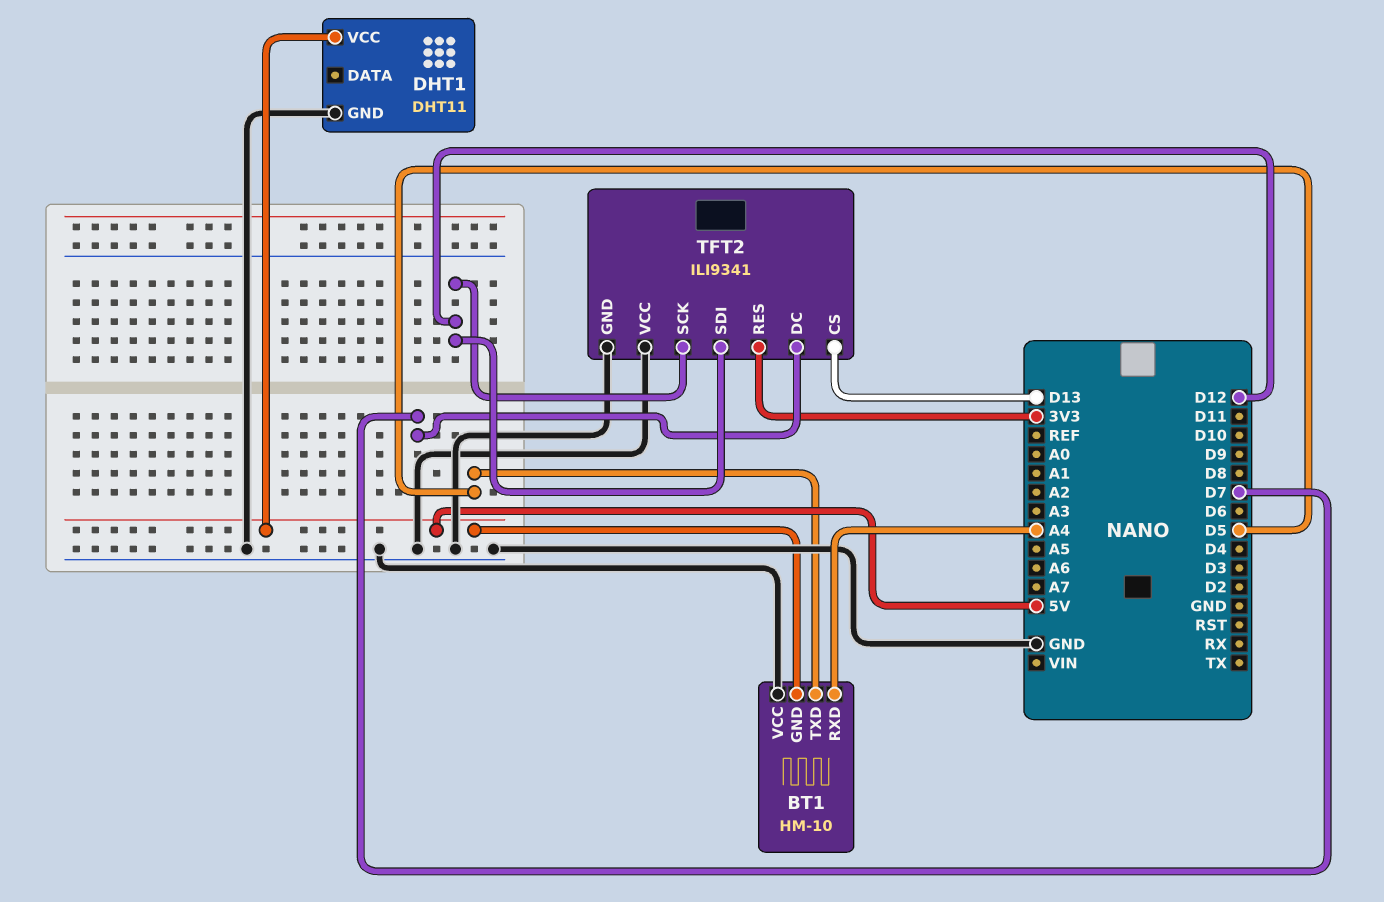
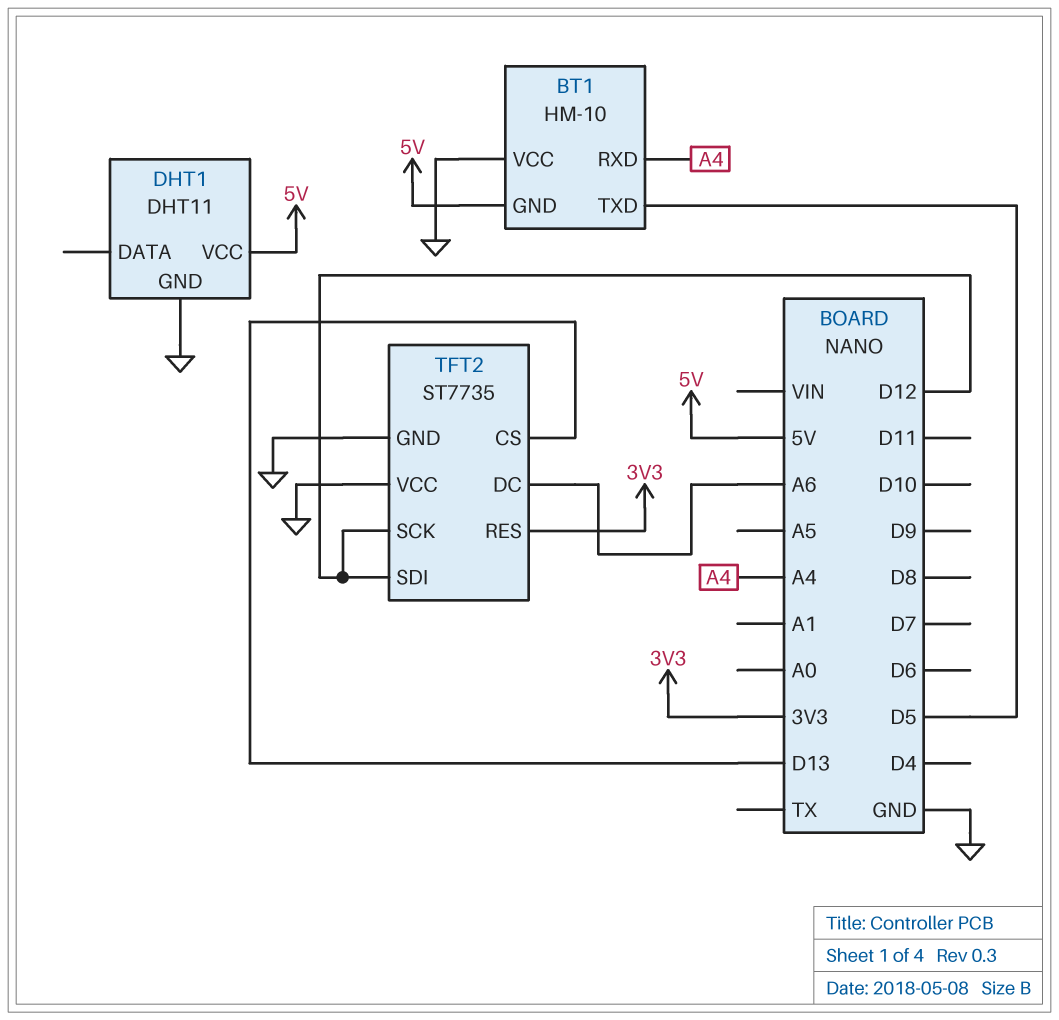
TFT2: ILI9341 -> ST7735
TFT2 pin DC: D7 -> A6

